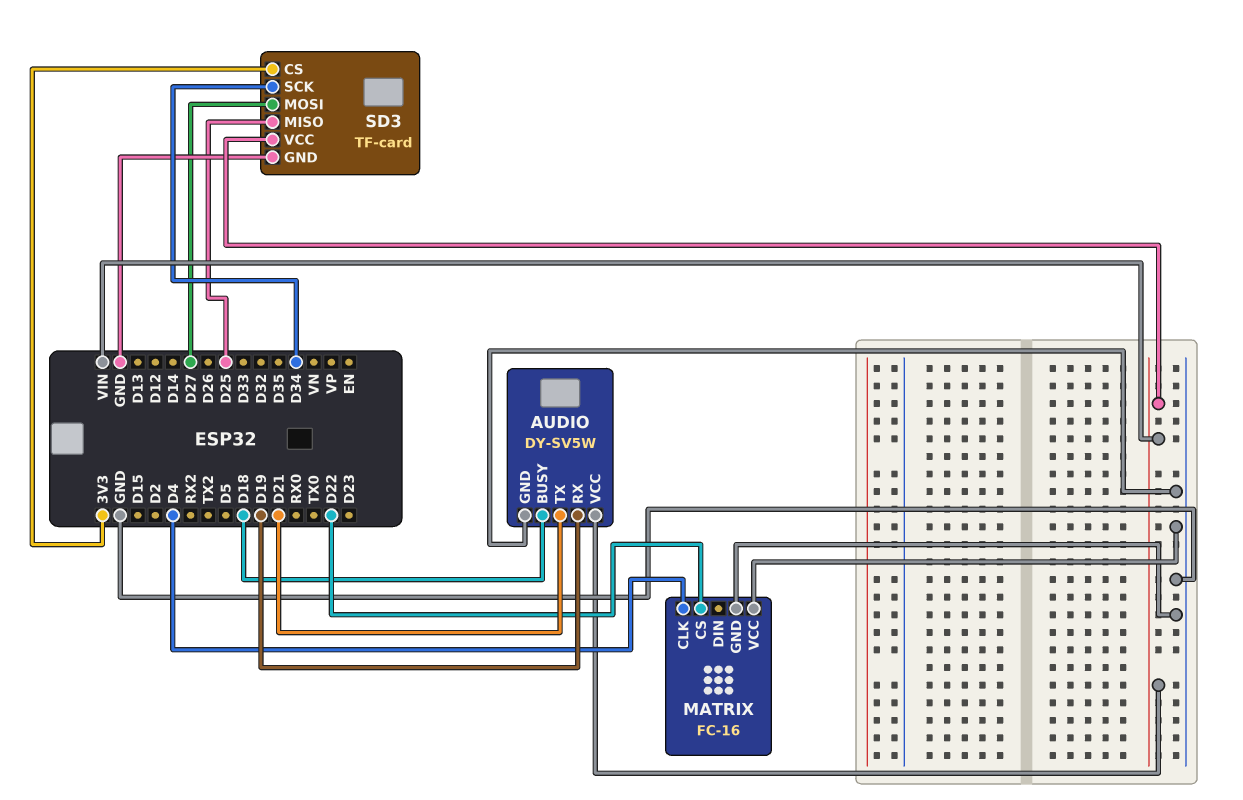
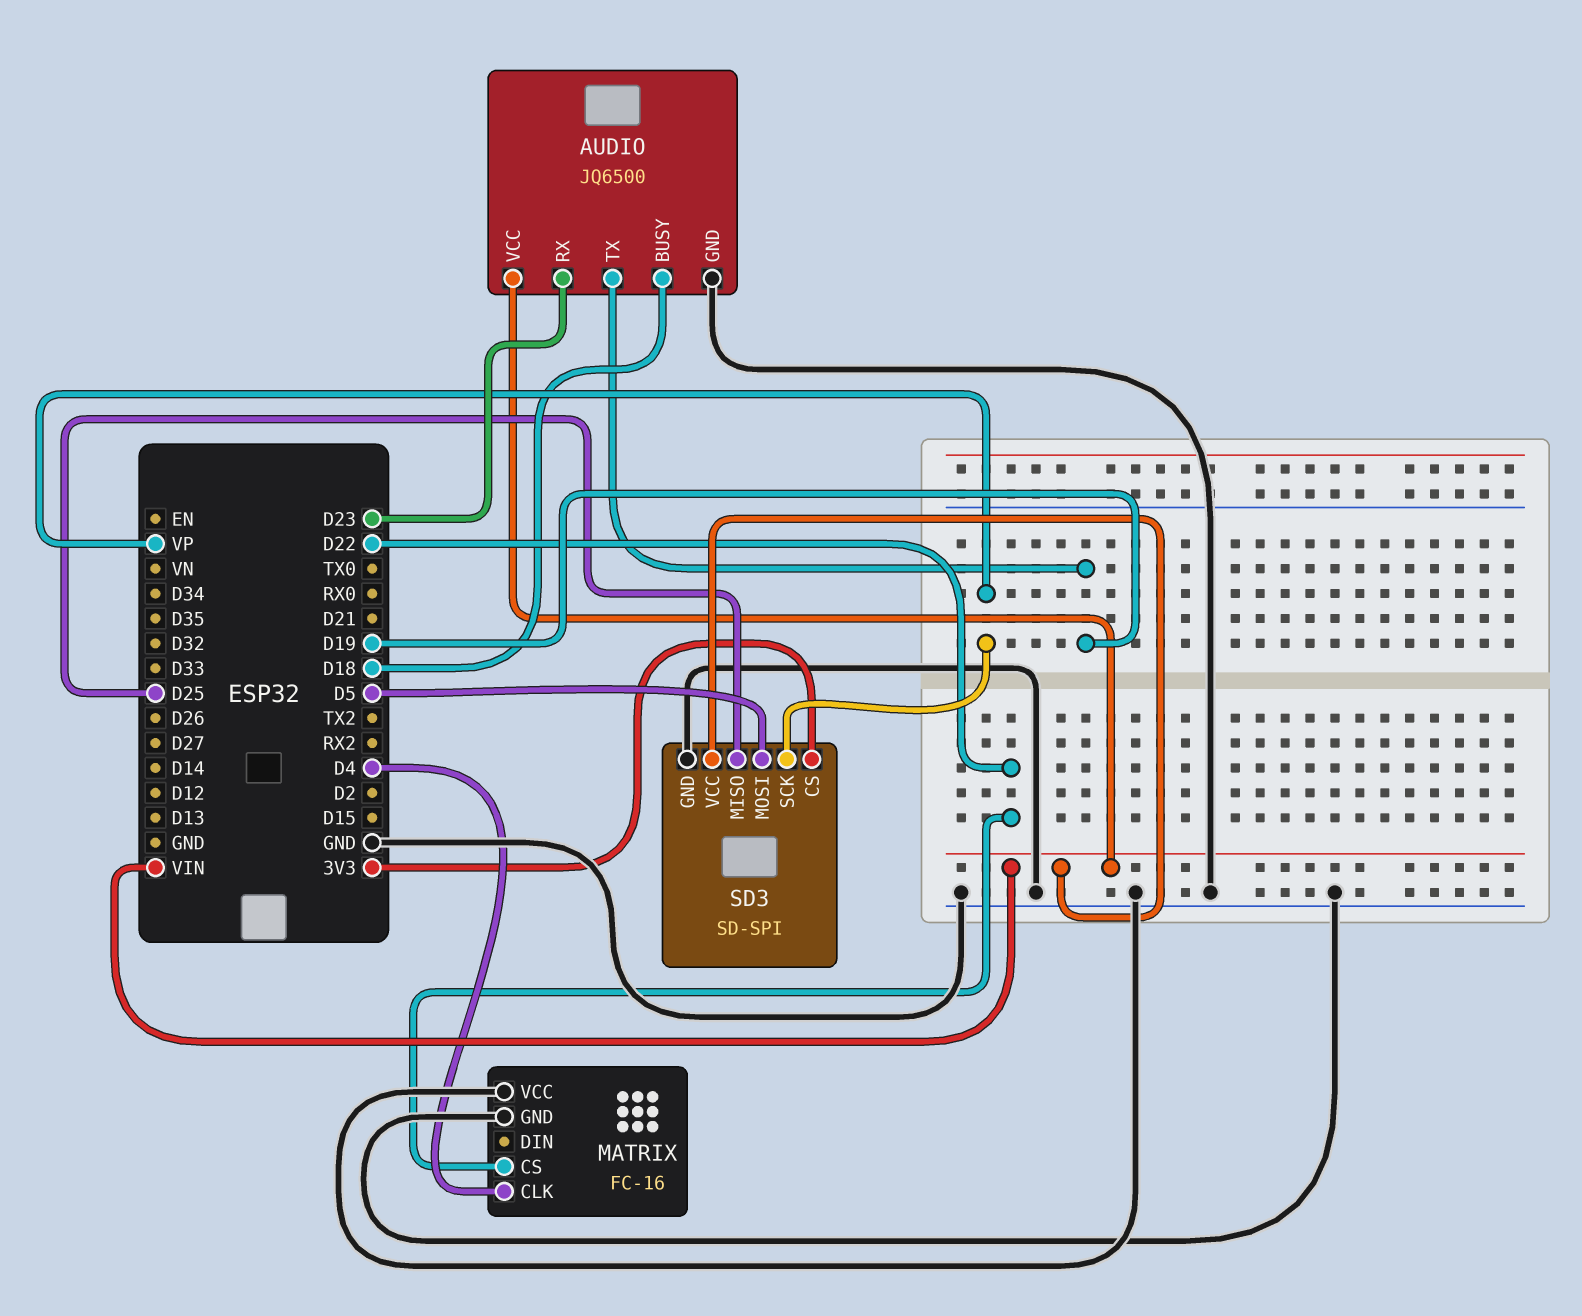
AUDIO: DY-SV5W -> JQ6500
AUDIO pin RX: D19 -> D23
AUDIO pin TX: D21 -> D19
SD3: TF-card -> SD-SPI
SD3 pin MOSI: D27 -> D5
SD3 pin SCK: D34 -> VP

